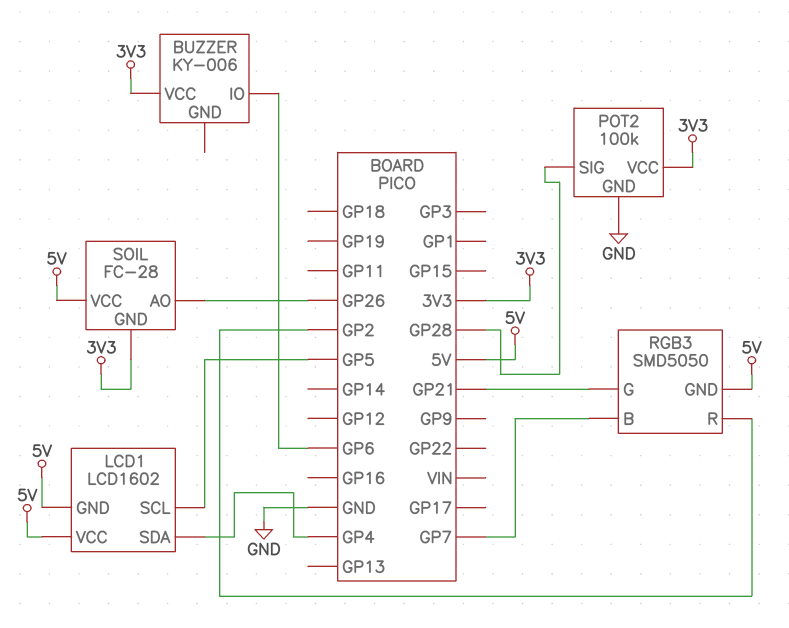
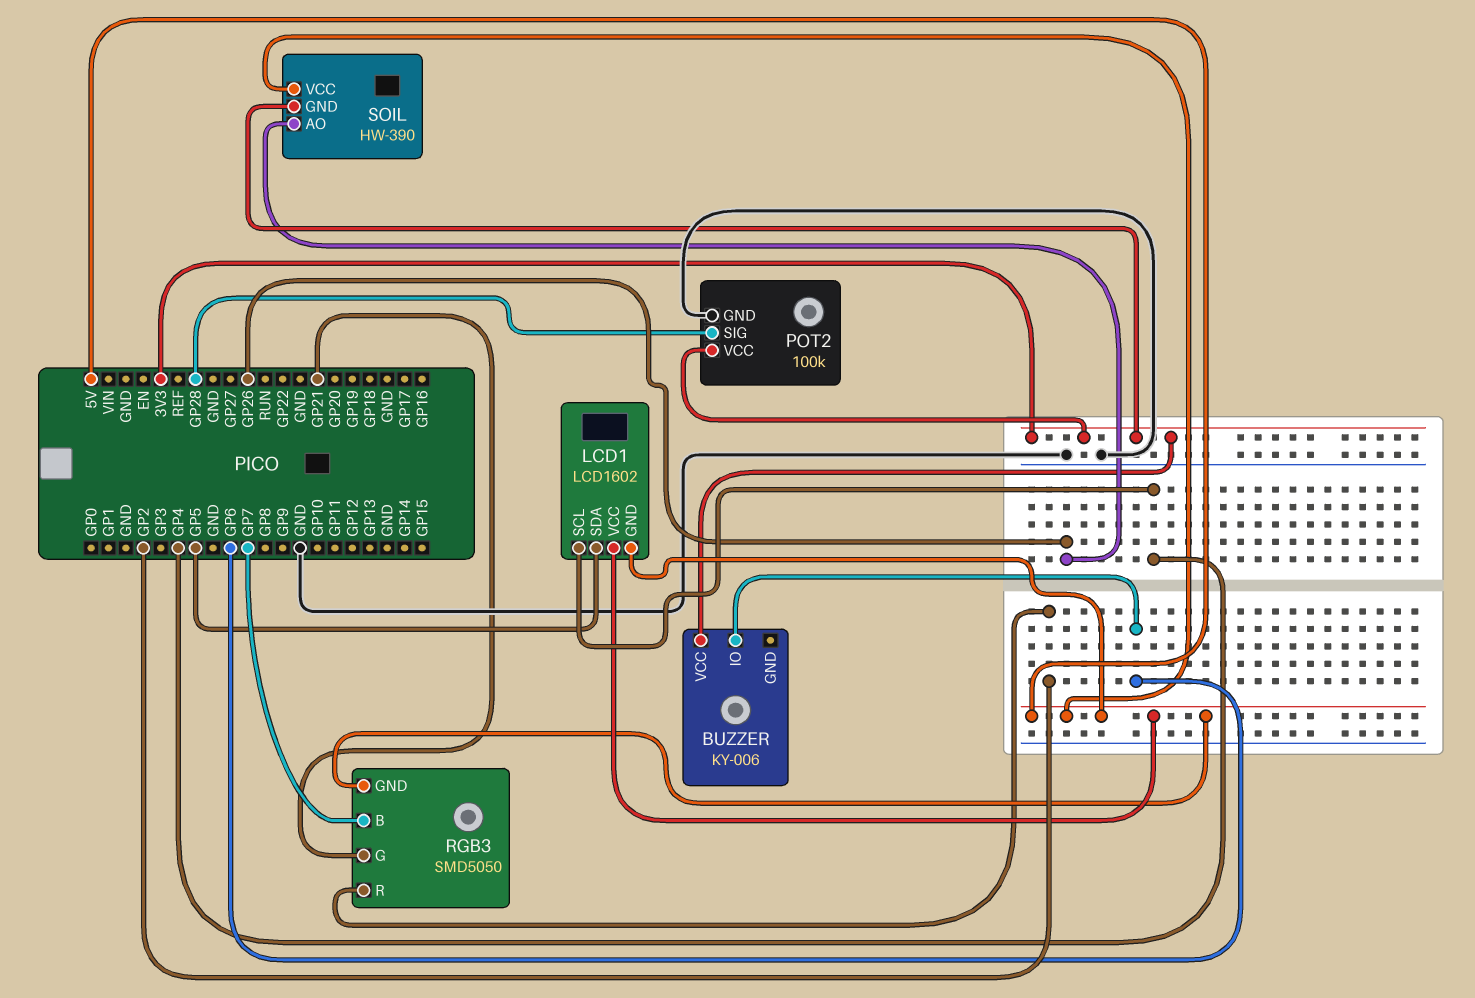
LCD1 pin SCL: GP5 -> GP4
LCD1 pin SDA: GP4 -> GP5
SOIL: FC-28 -> HW-390

